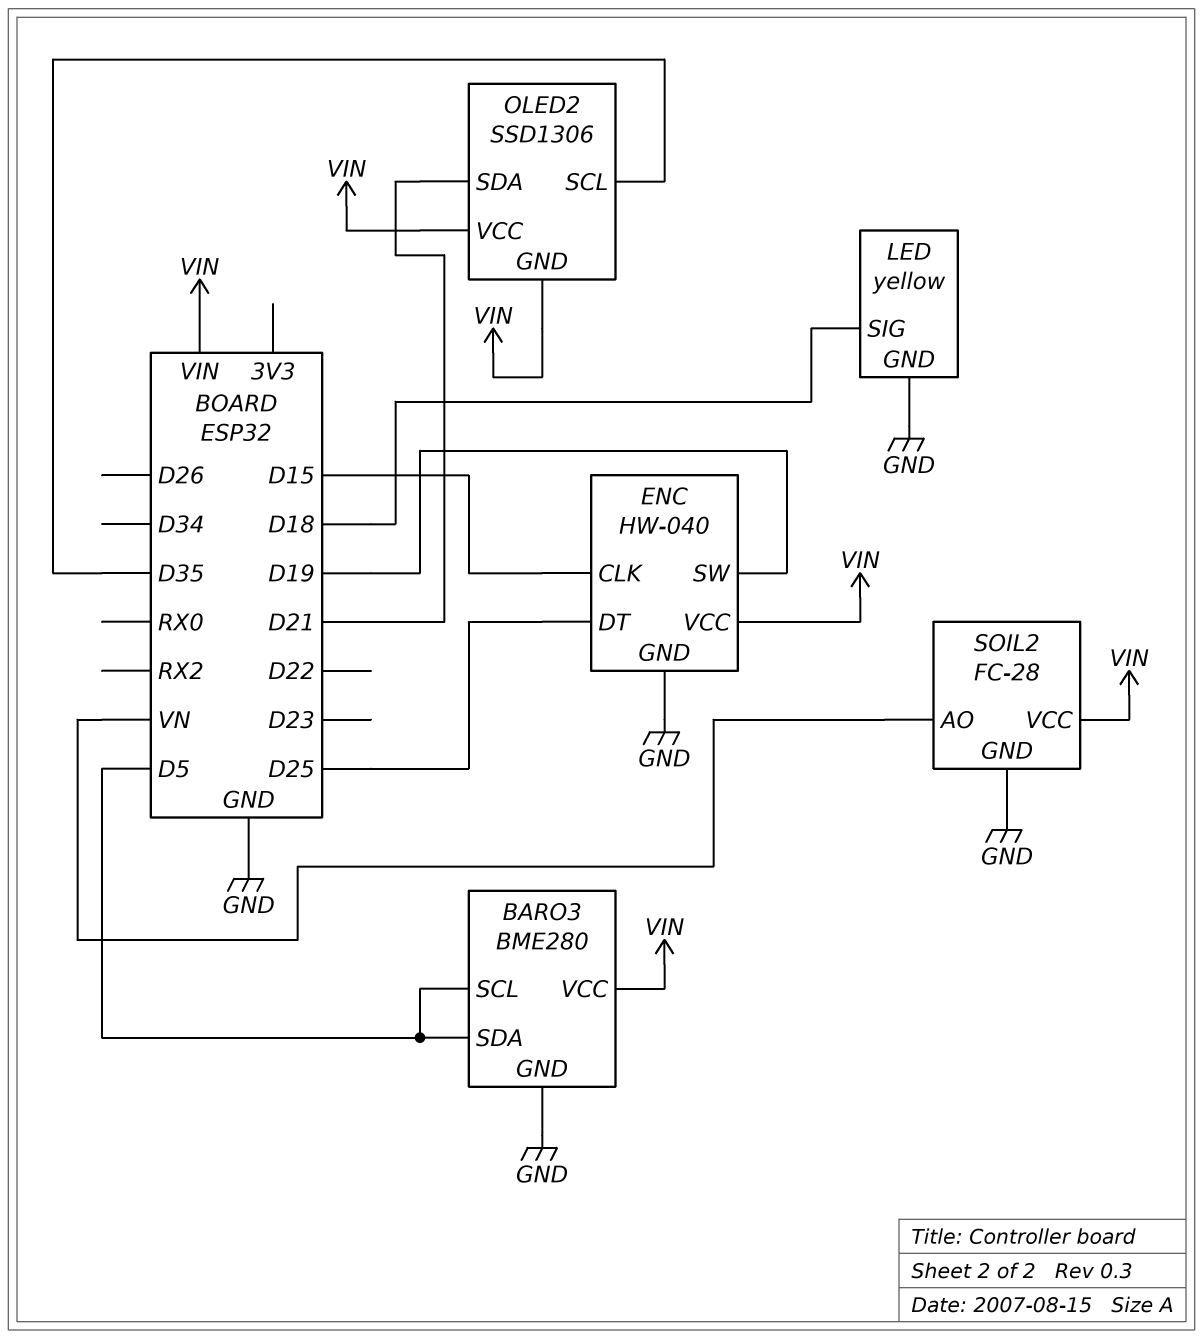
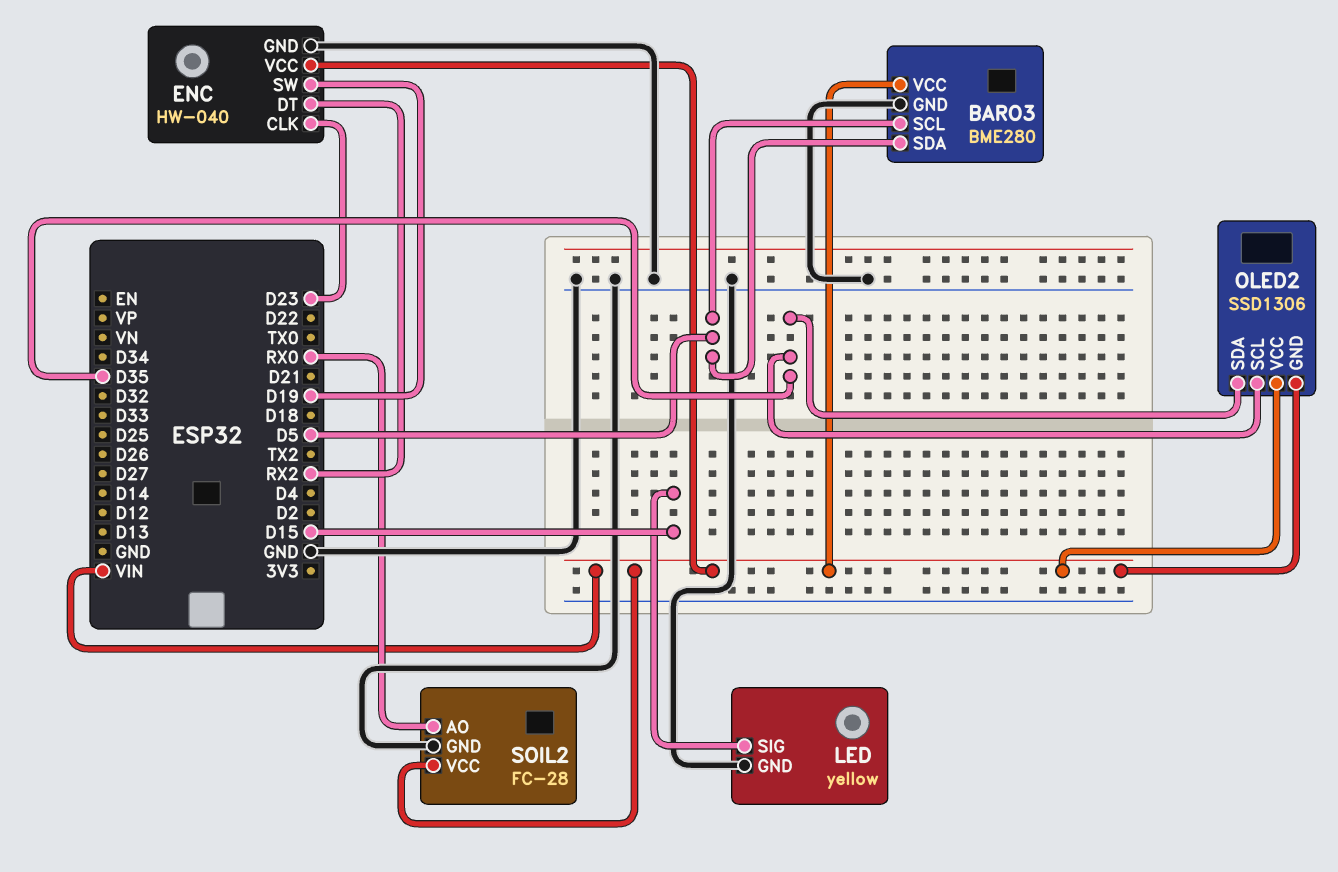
ENC pin CLK: D15 -> D23
ENC pin DT: D25 -> RX2
LED pin SIG: D18 -> D15
OLED2 pin SDA: D21 -> D35
SOIL2 pin AO: VN -> RX0

